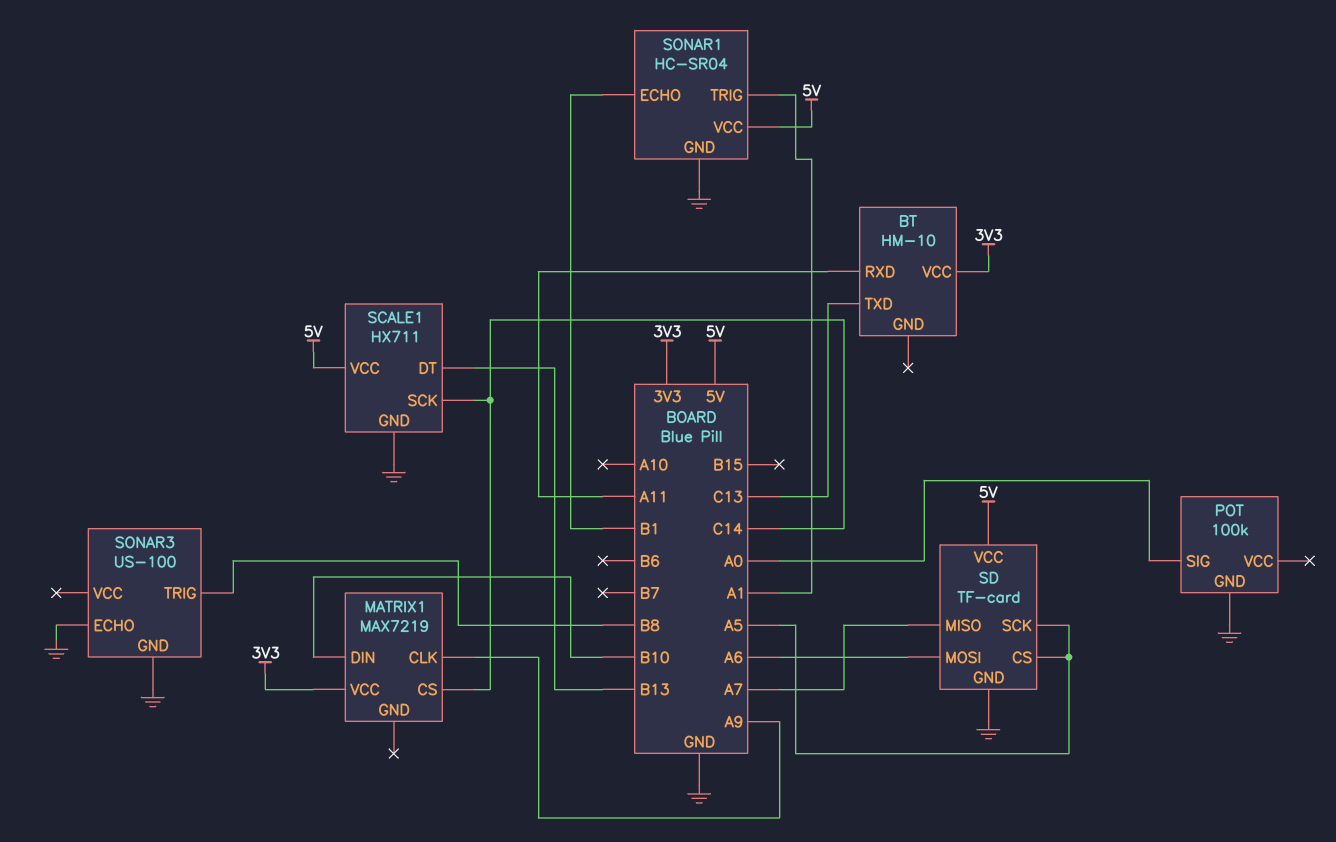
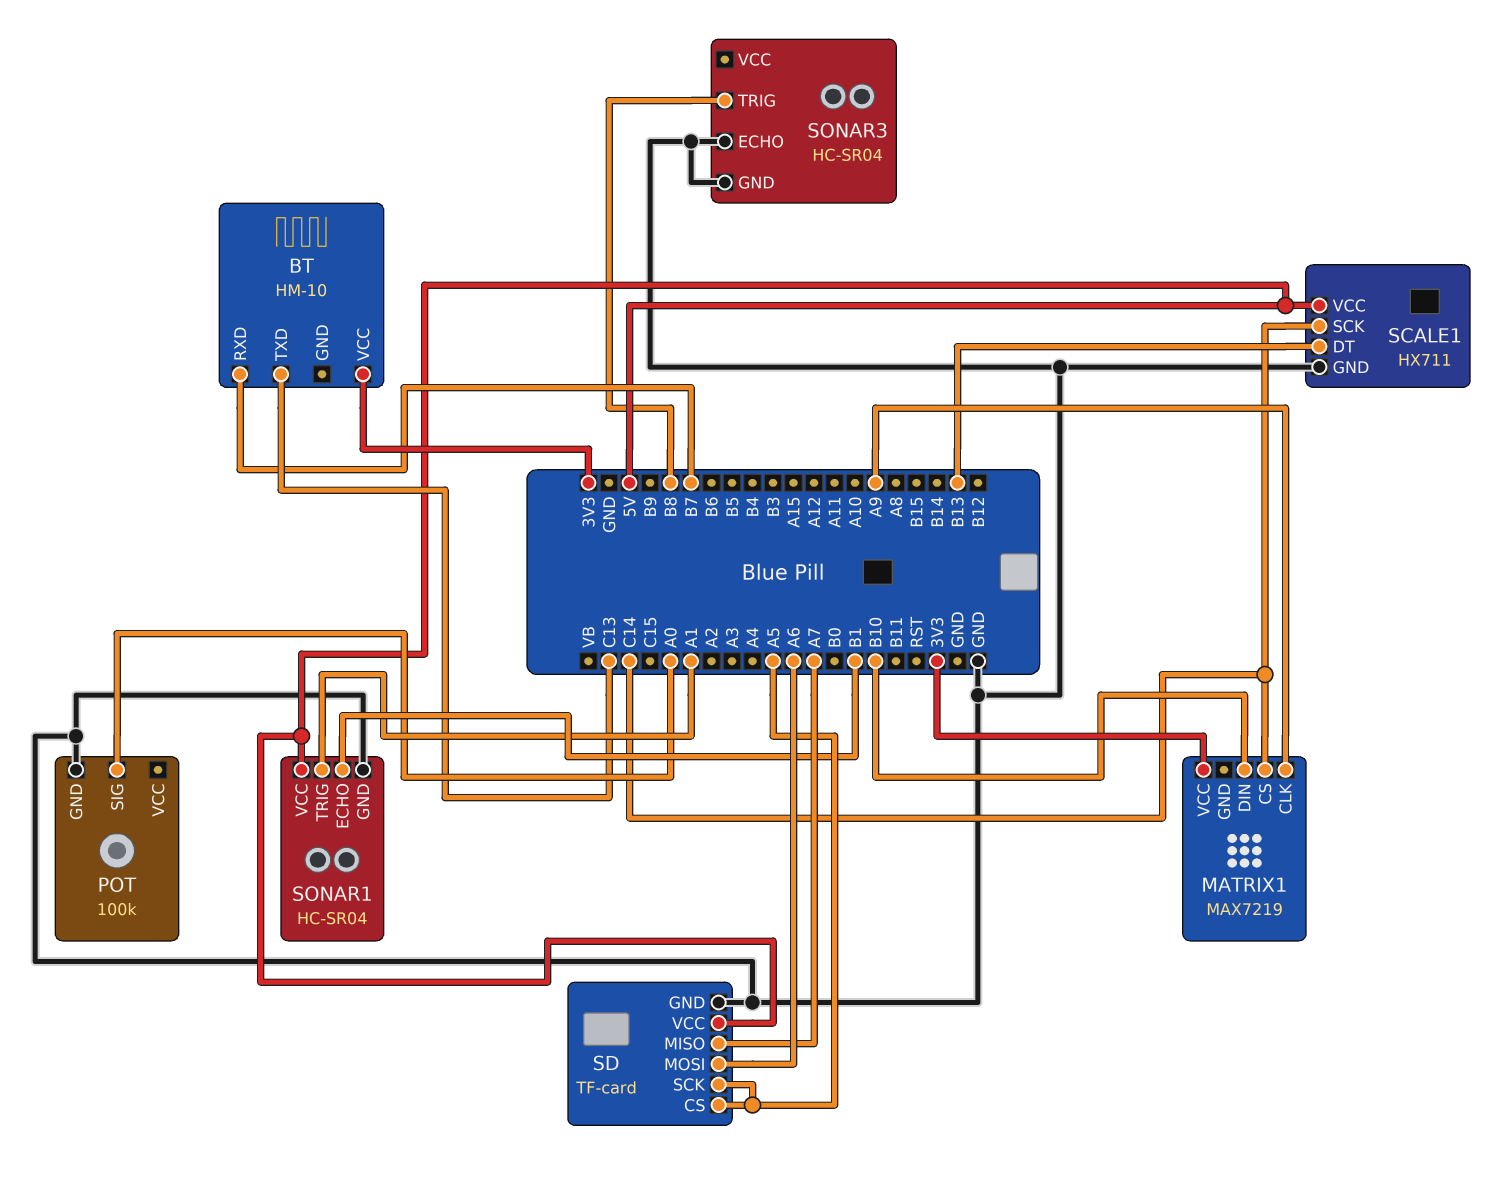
BT pin RXD: A11 -> B7
SONAR3: US-100 -> HC-SR04

